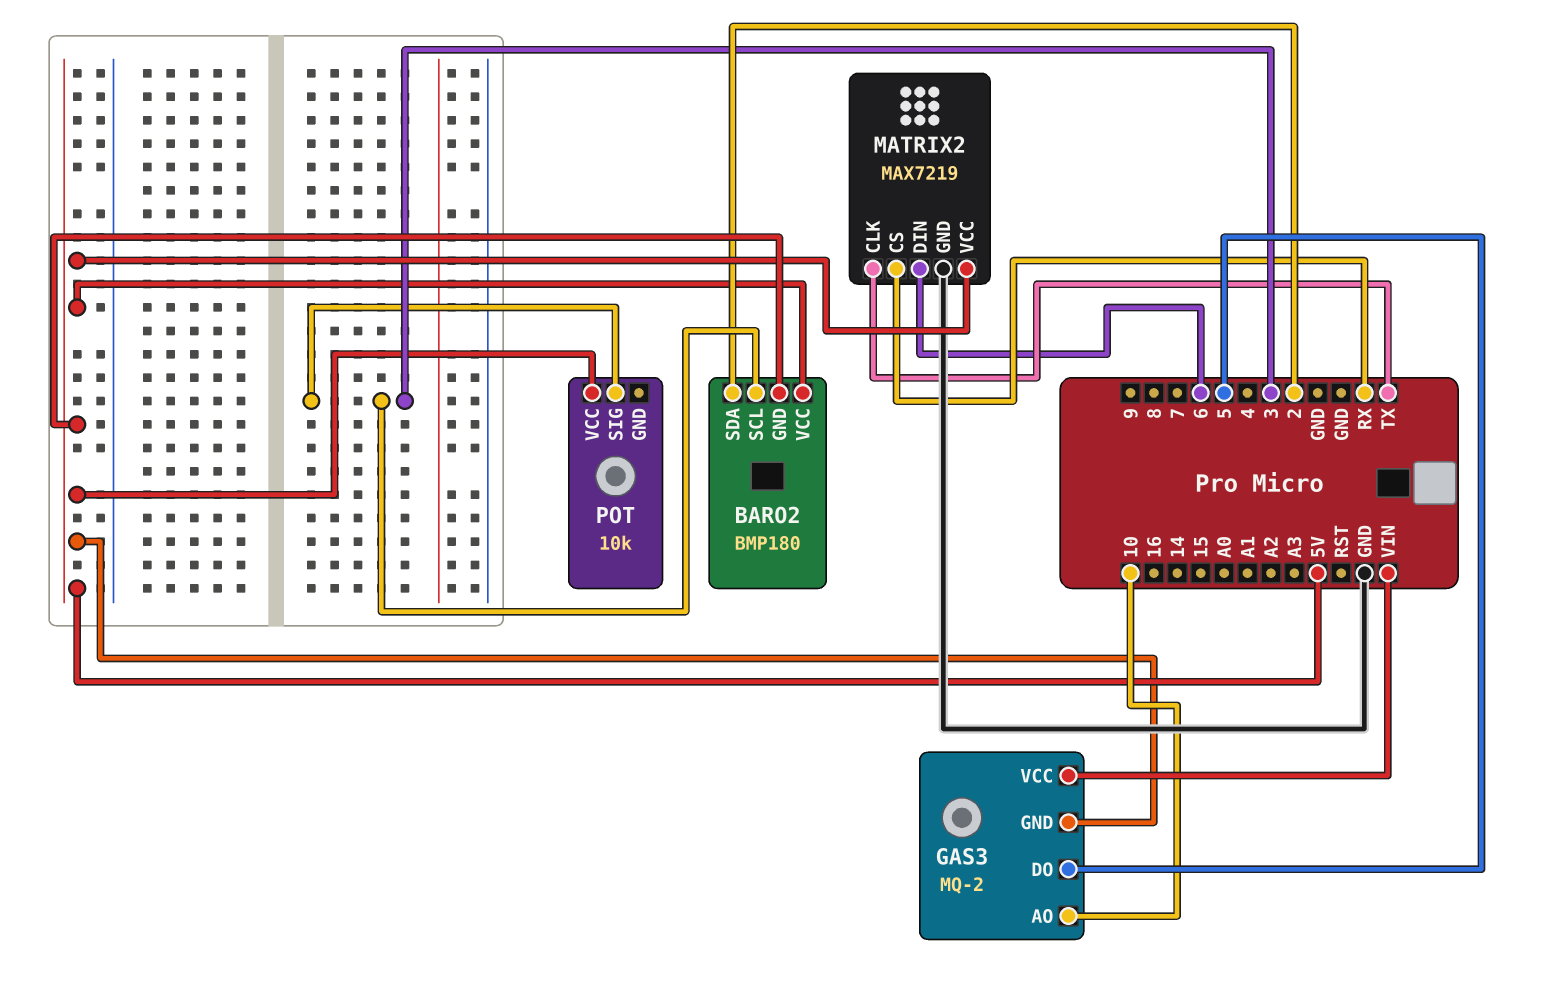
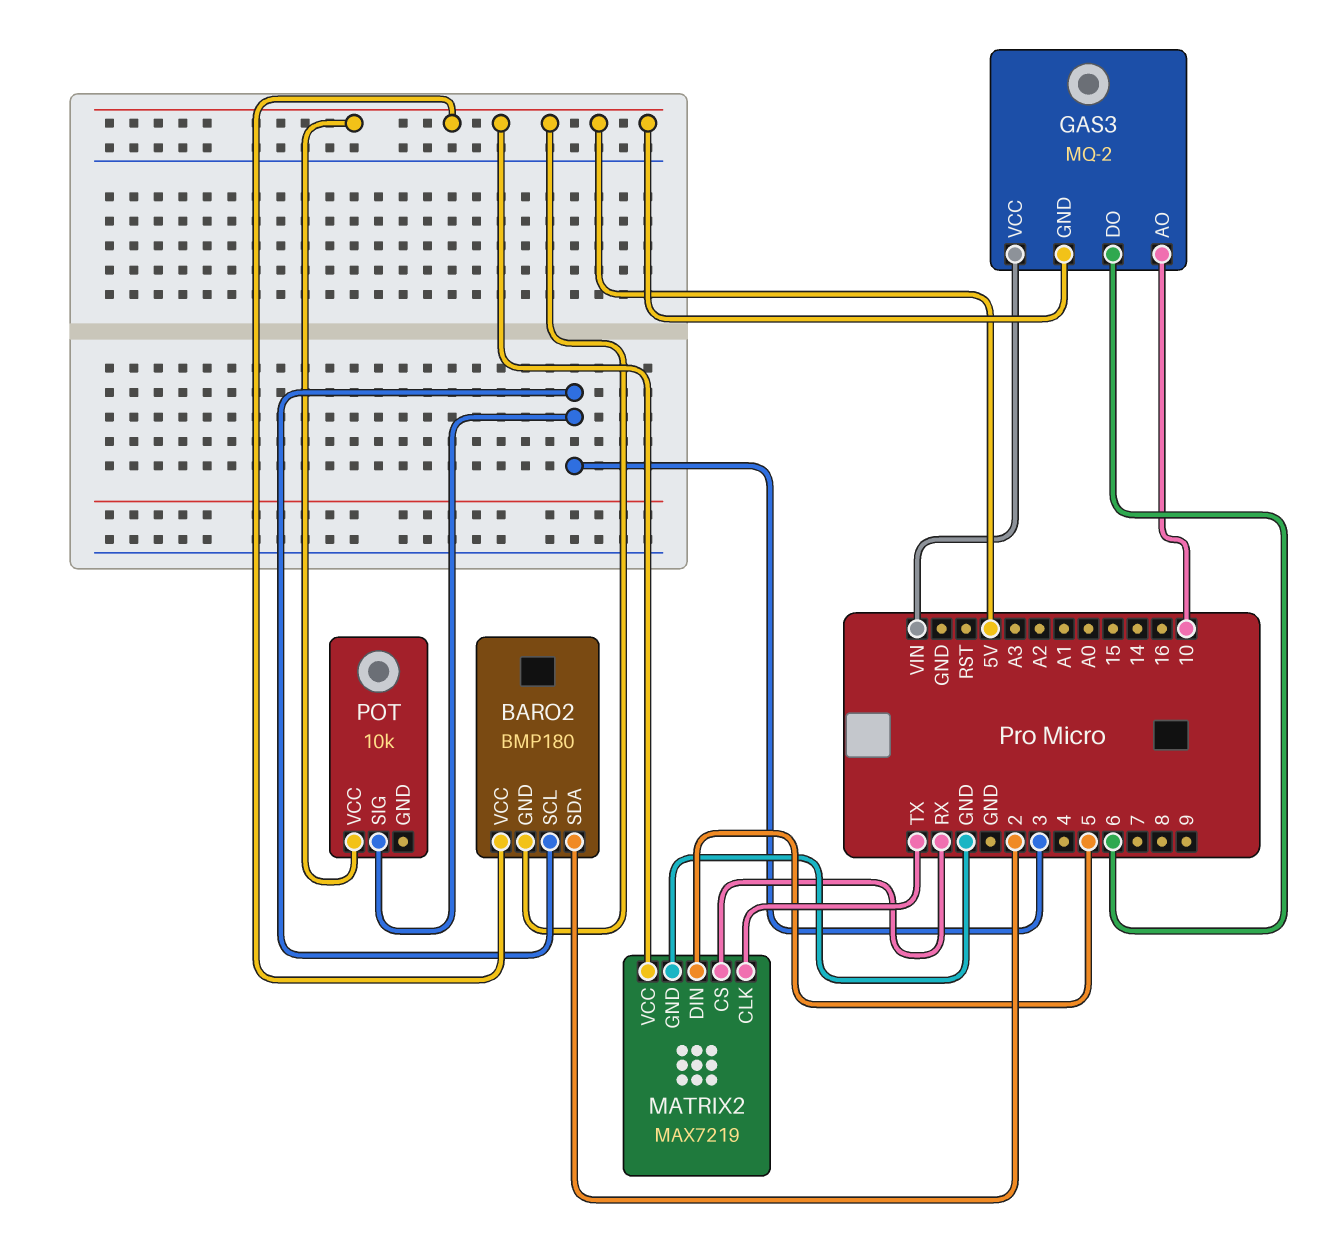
GAS3 pin DO: 5 -> 6
MATRIX2 pin DIN: 6 -> 5

